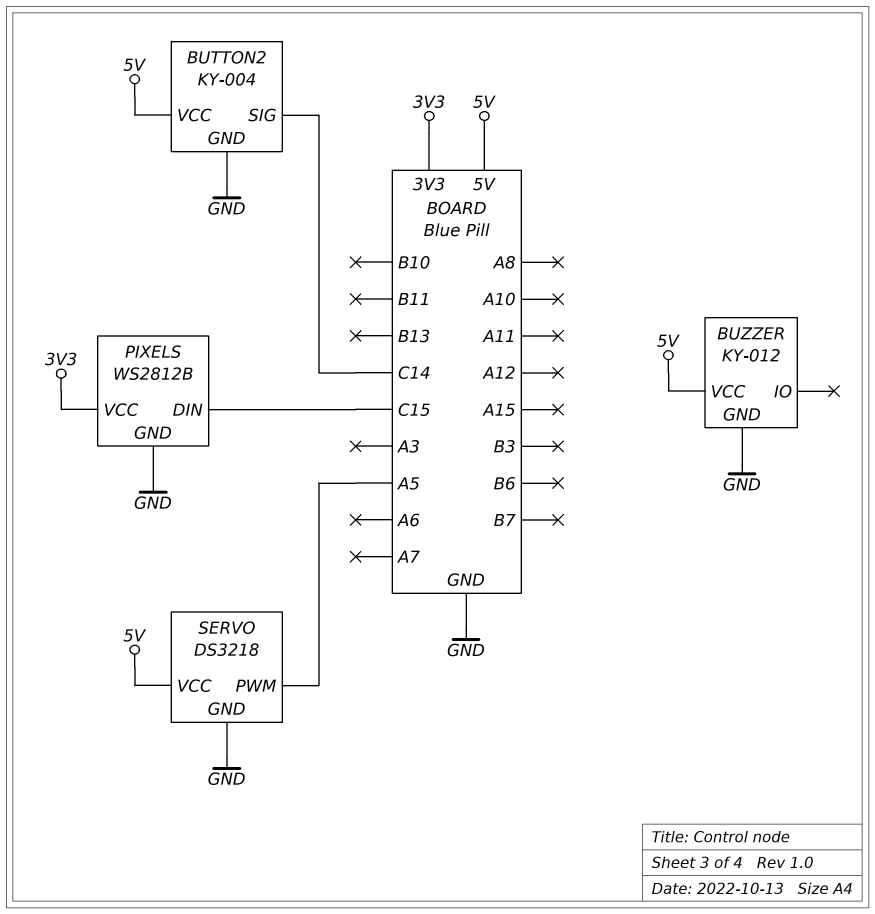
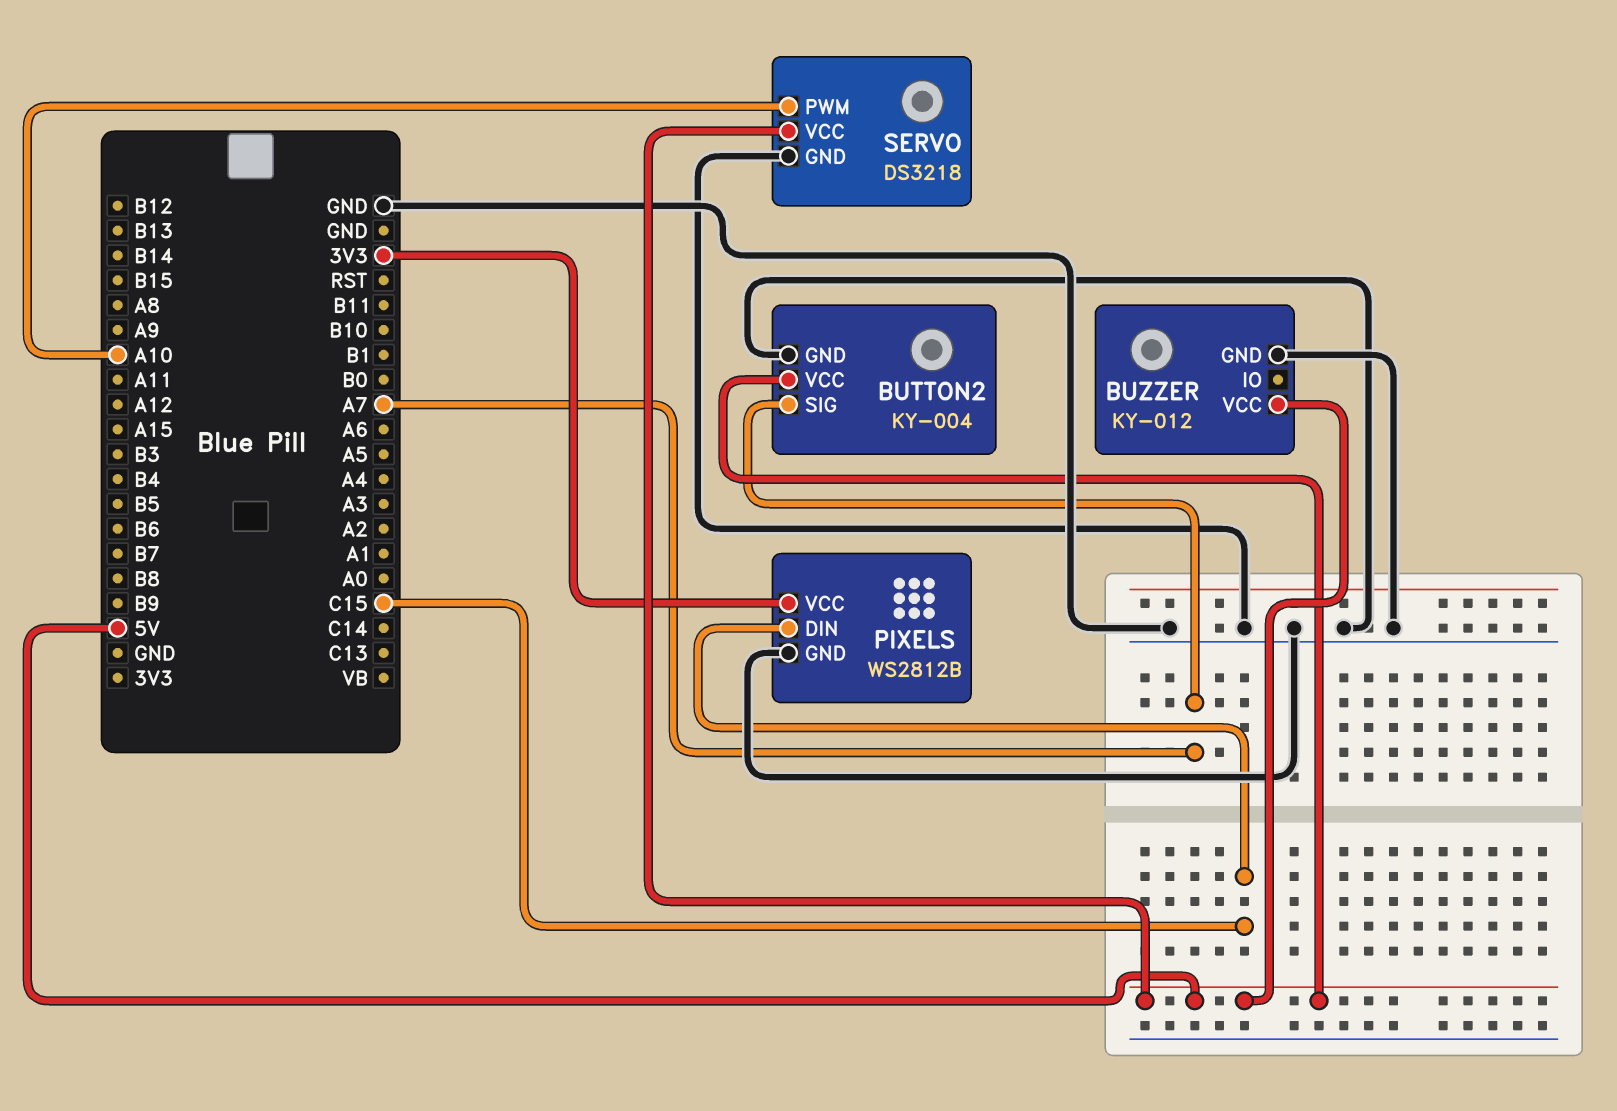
BUTTON2 pin SIG: C14 -> A7
SERVO pin PWM: A5 -> A10

